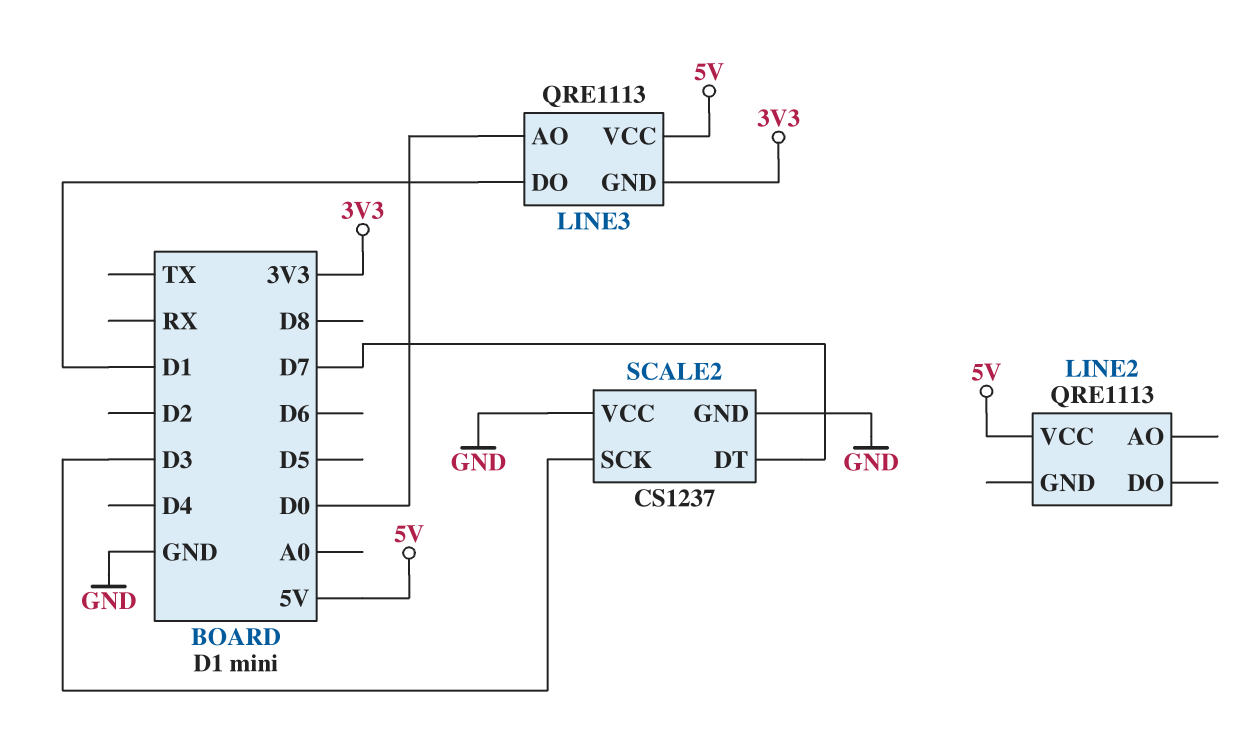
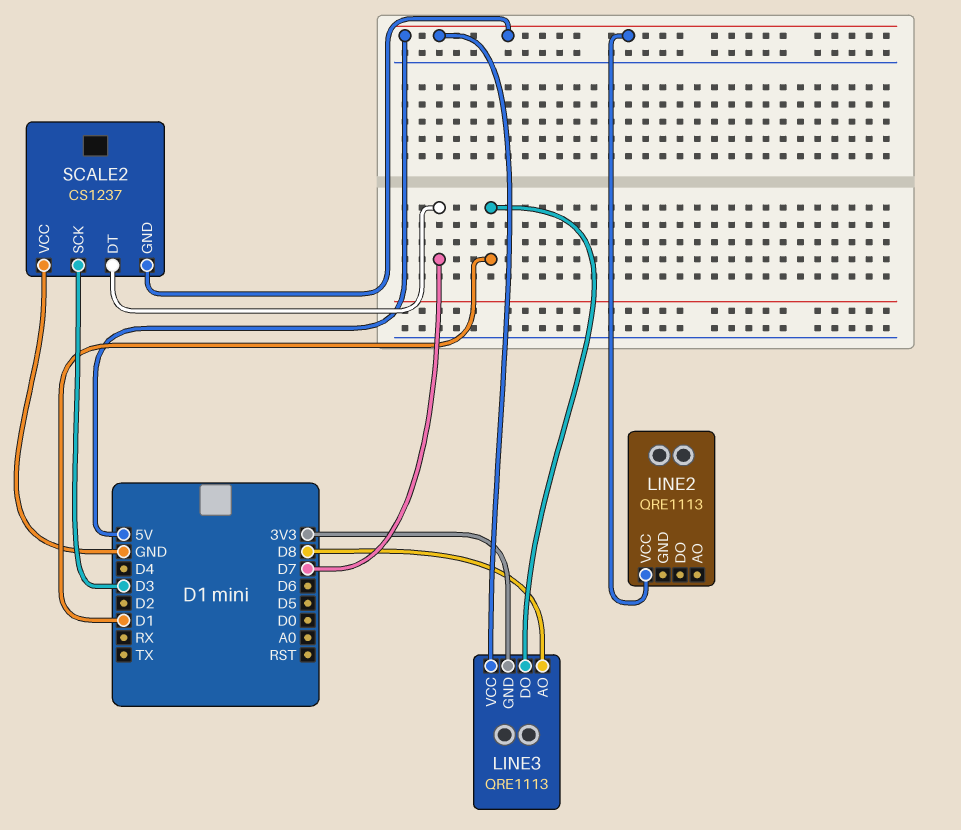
LINE3 pin AO: D0 -> D8
SCALE2 pin GND: GND -> 5V

